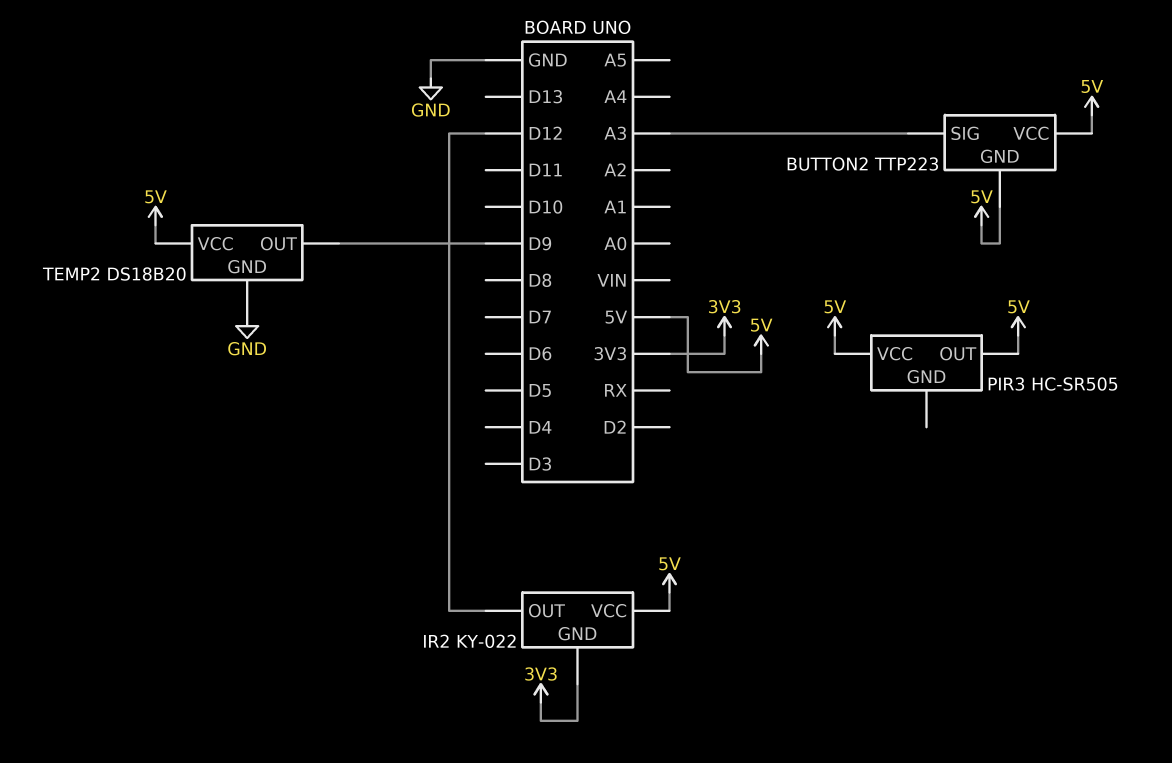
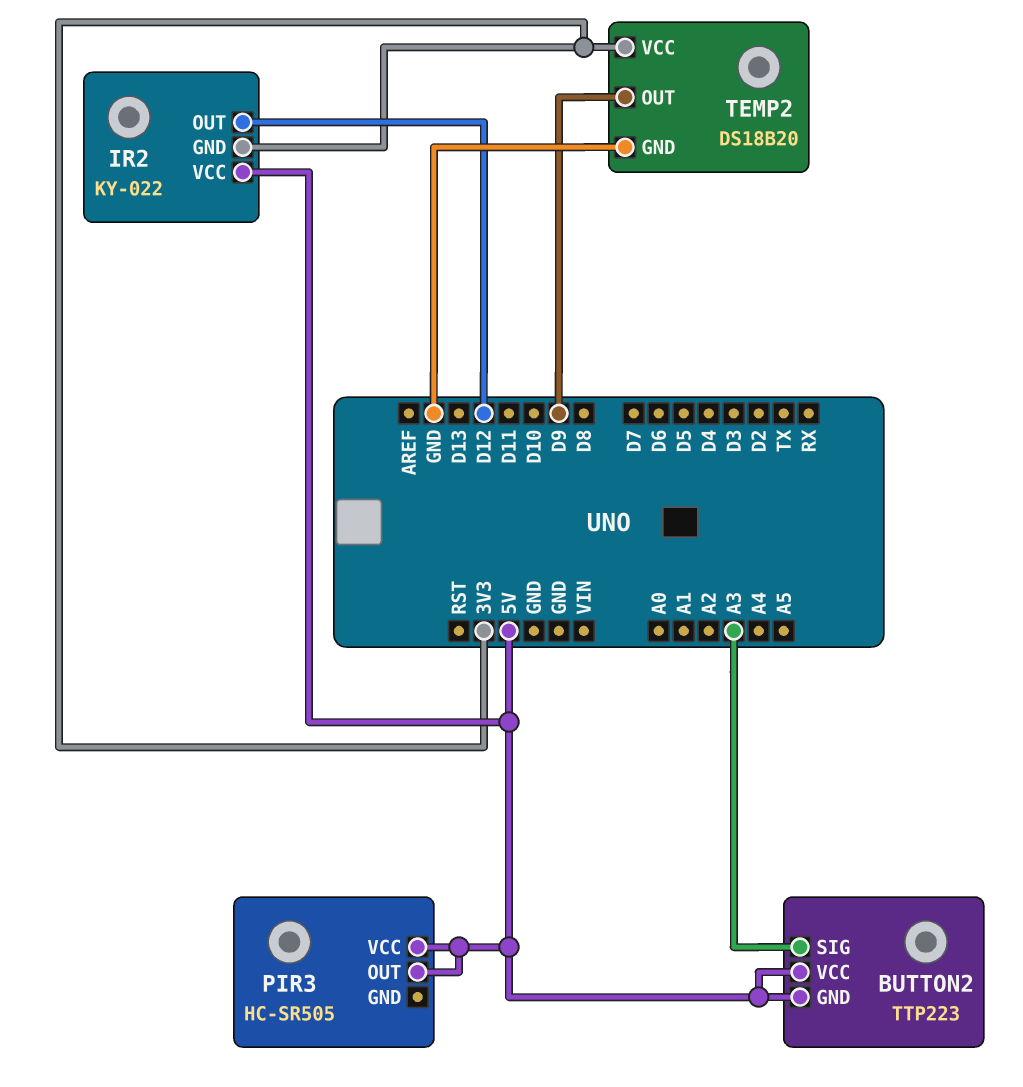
TEMP2 pin VCC: 5V -> 3V3

